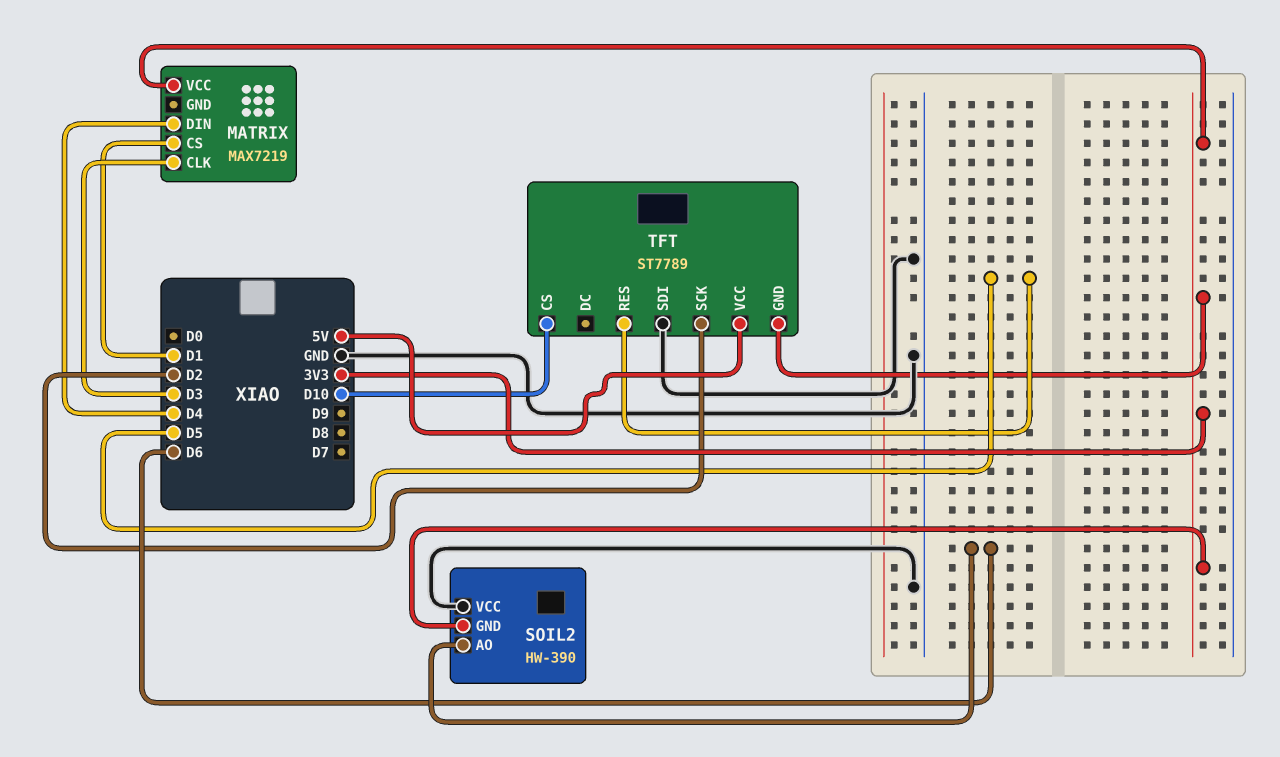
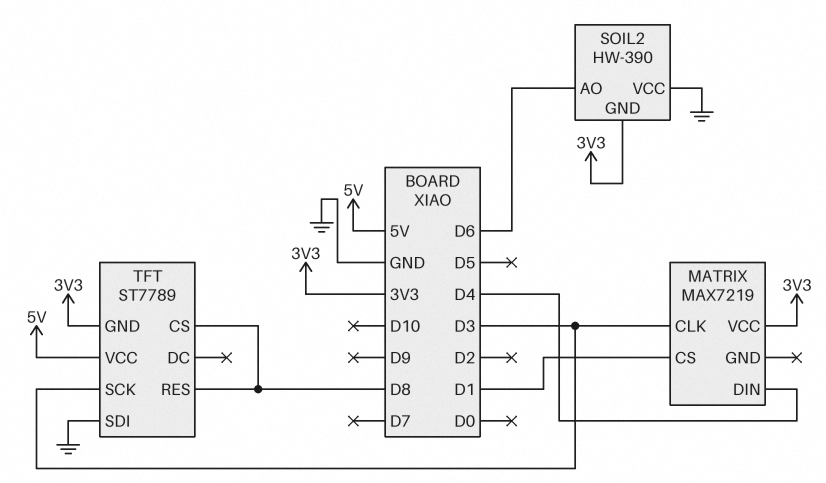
TFT pin CS: D10 -> D8
TFT pin RES: D5 -> D8
TFT pin SCK: D2 -> D3

